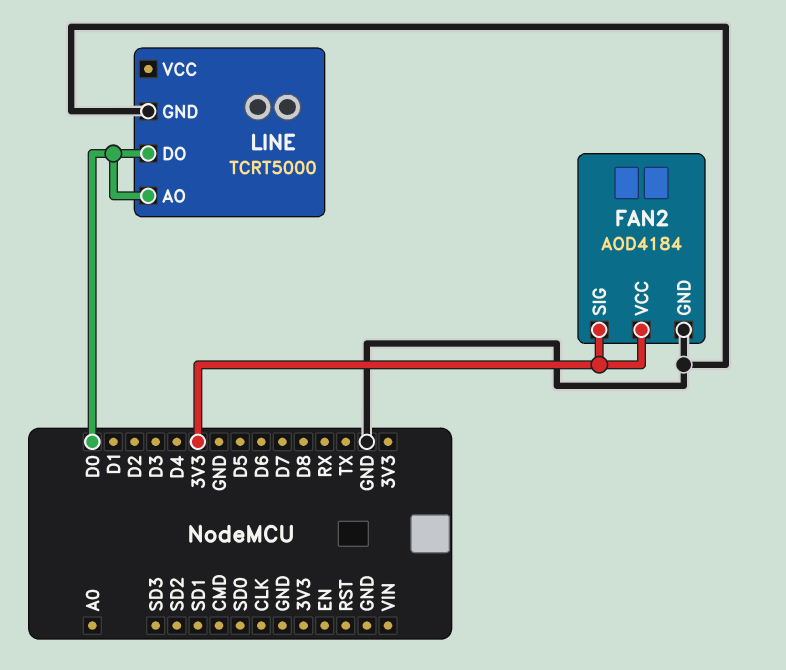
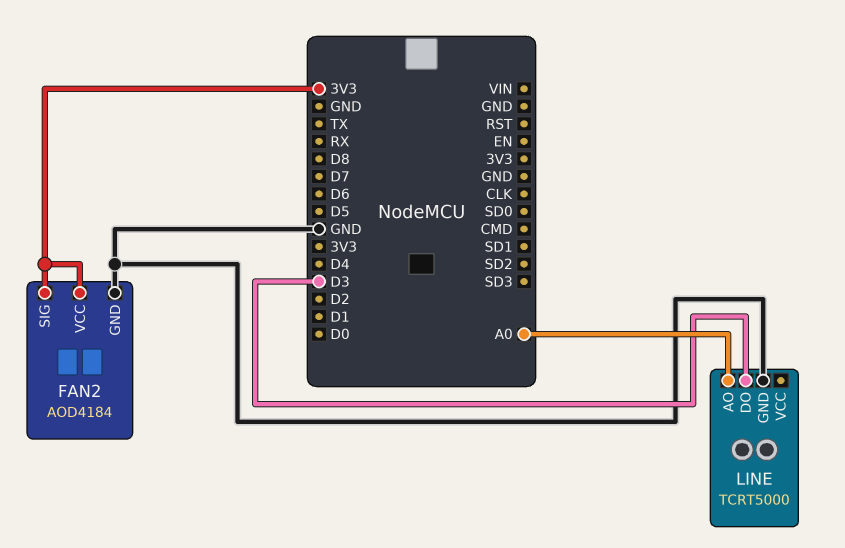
LINE pin AO: D0 -> A0
LINE pin DO: D0 -> D3

